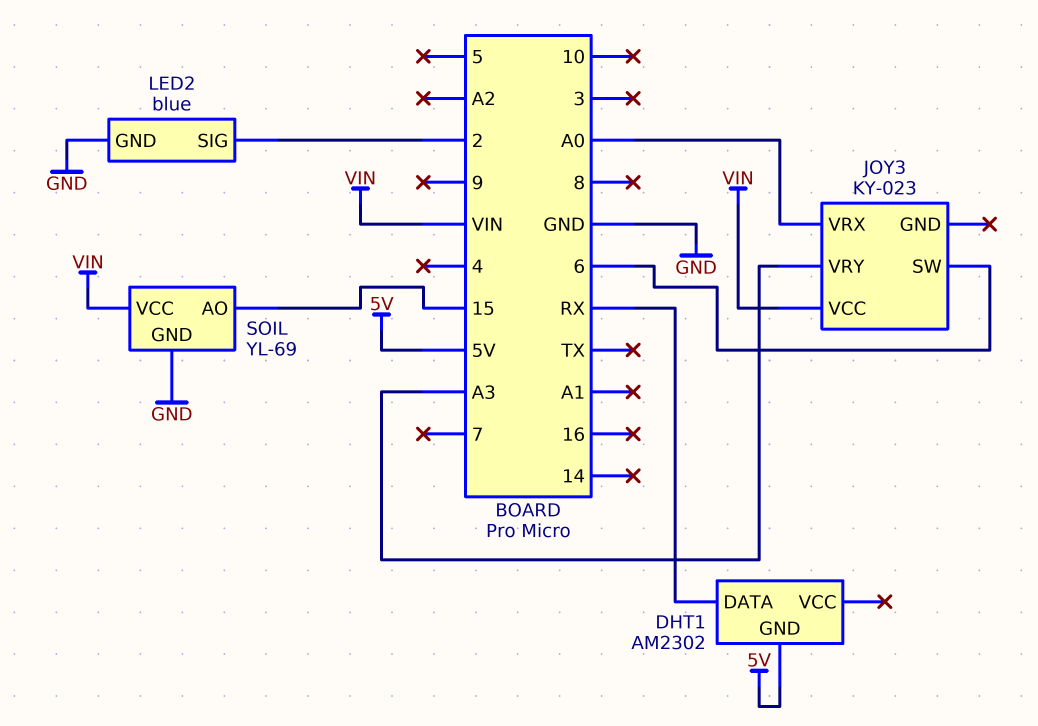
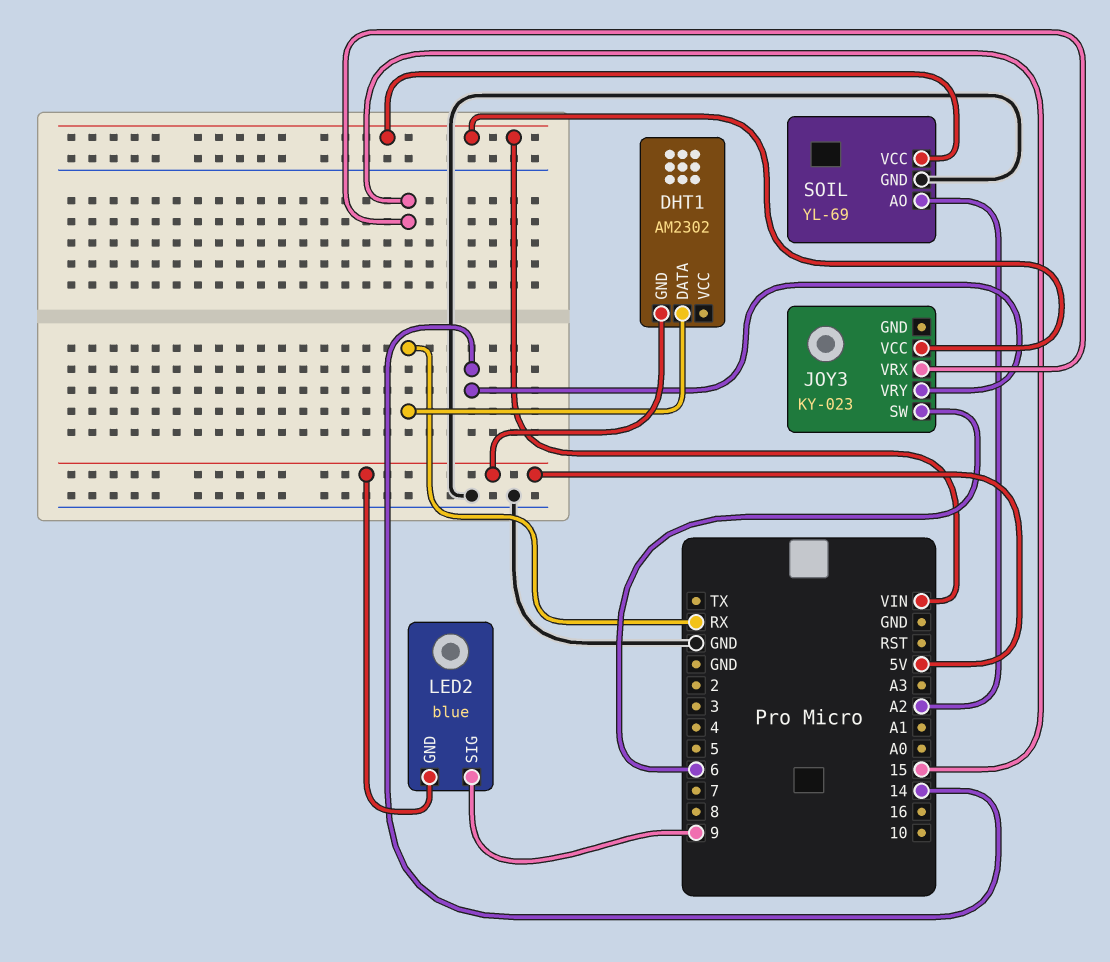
JOY3 pin VRX: A0 -> 15
JOY3 pin VRY: A3 -> 14
LED2 pin GND: GND -> 5V
LED2 pin SIG: 2 -> 9
SOIL pin AO: 15 -> A2

